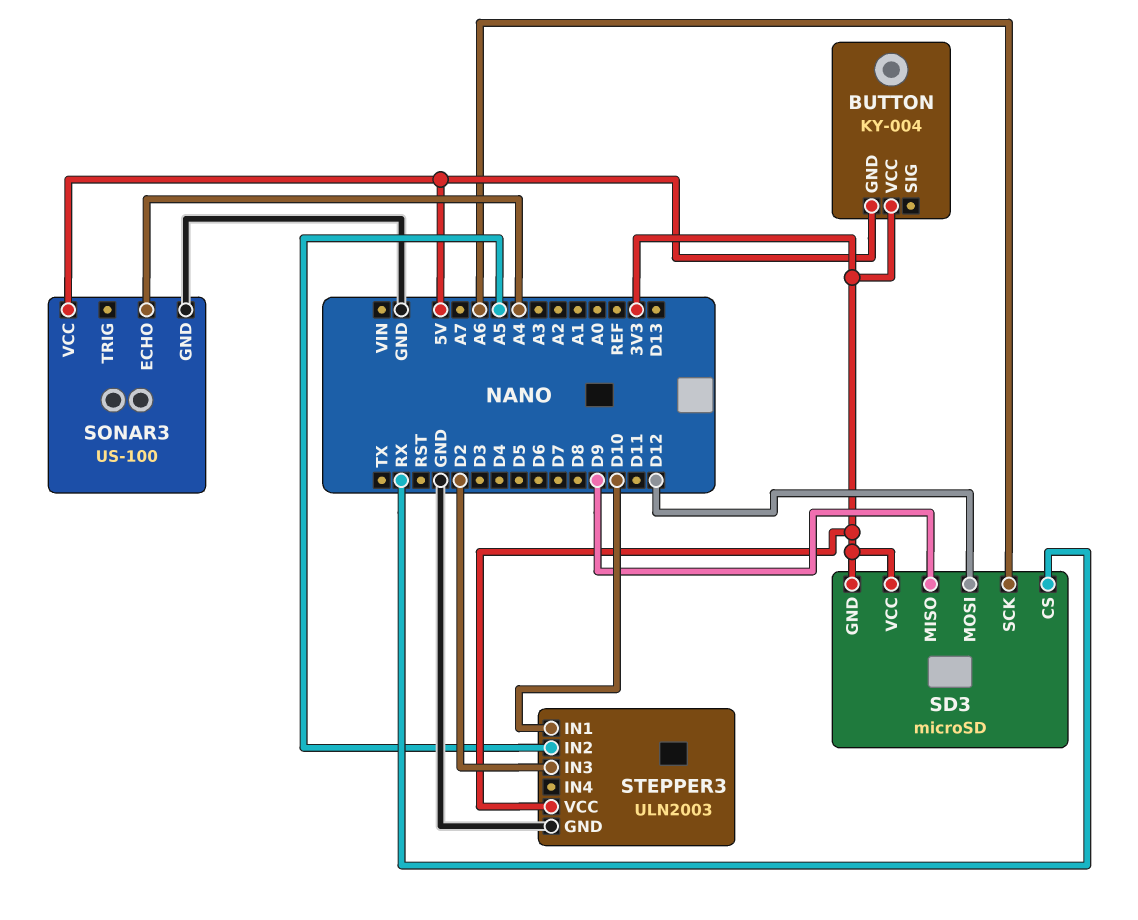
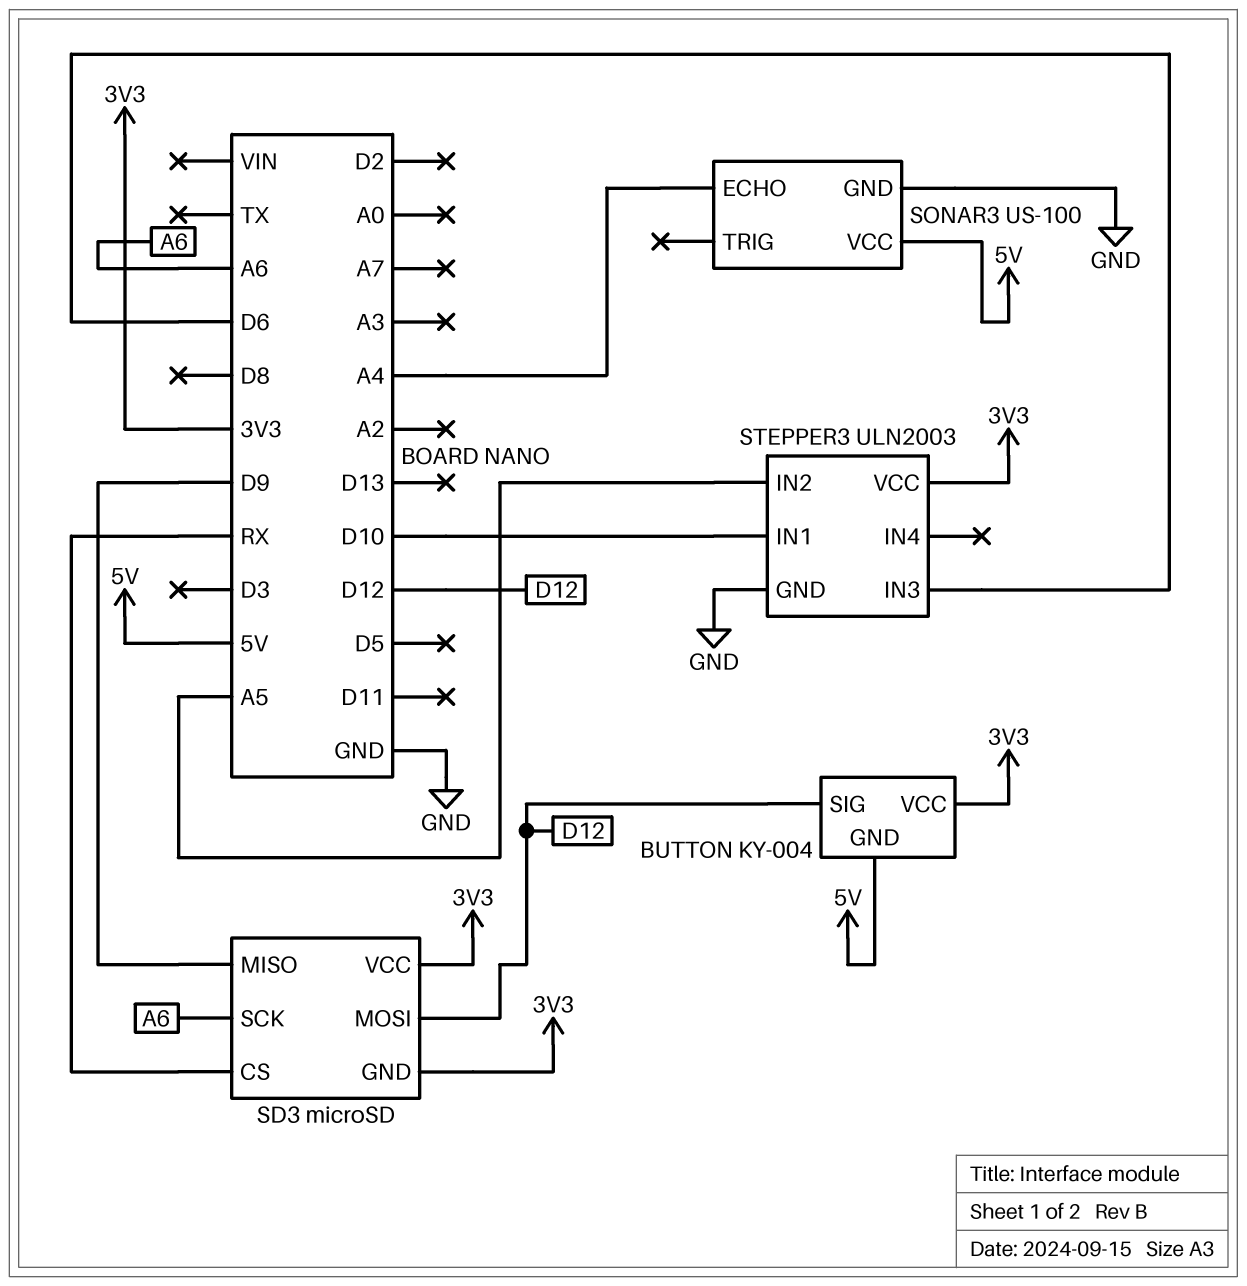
BUTTON pin SIG: none -> D12
STEPPER3 pin IN3: D2 -> D6

